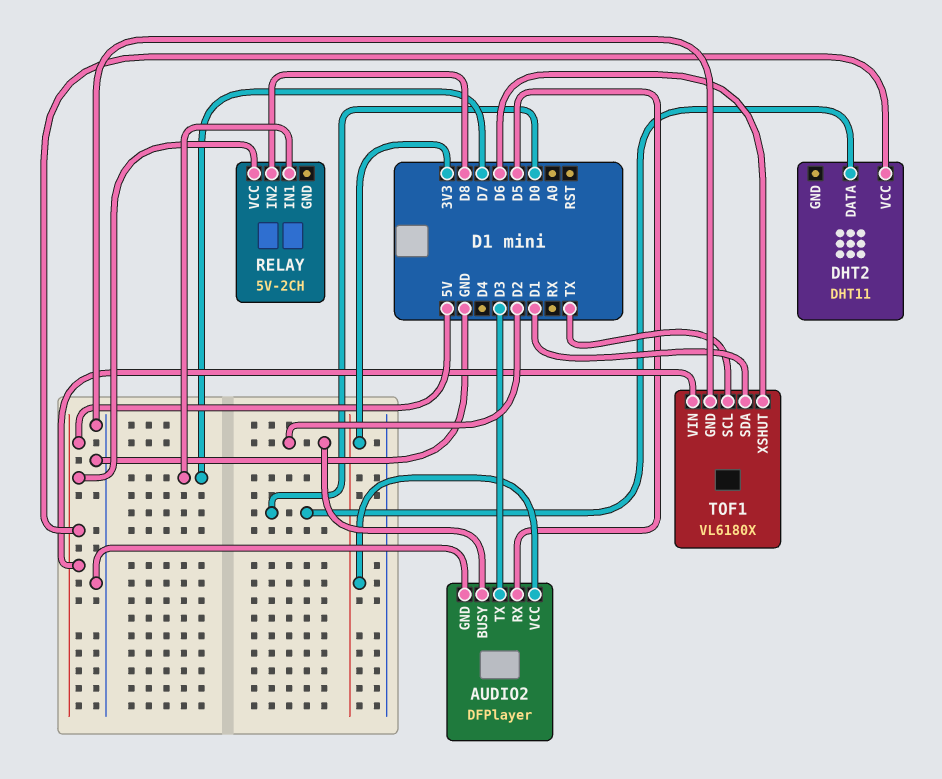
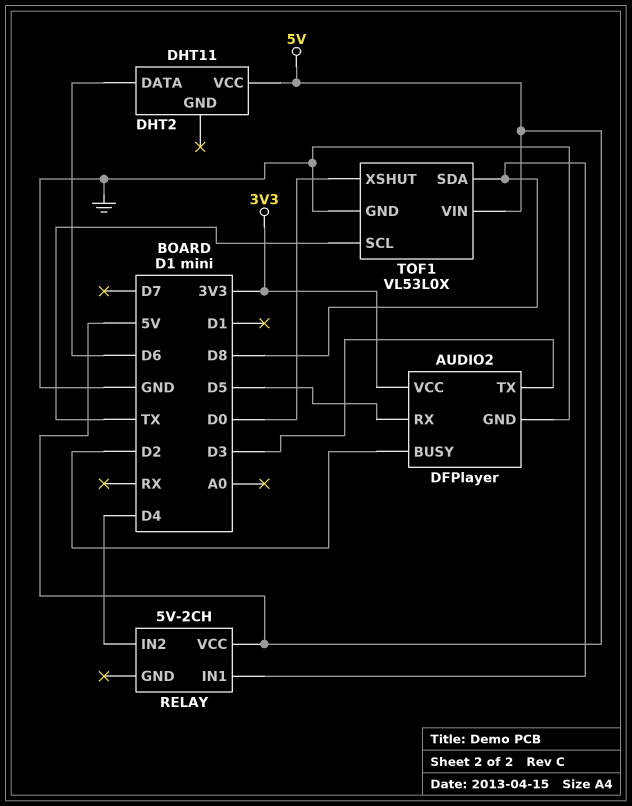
DHT2 pin DATA: D0 -> D6
RELAY pin IN1: D7 -> D8
RELAY pin IN2: D8 -> D4
TOF1: VL6180X -> VL53L0X
TOF1 pin SDA: D1 -> D8
TOF1 pin XSHUT: D6 -> D0

